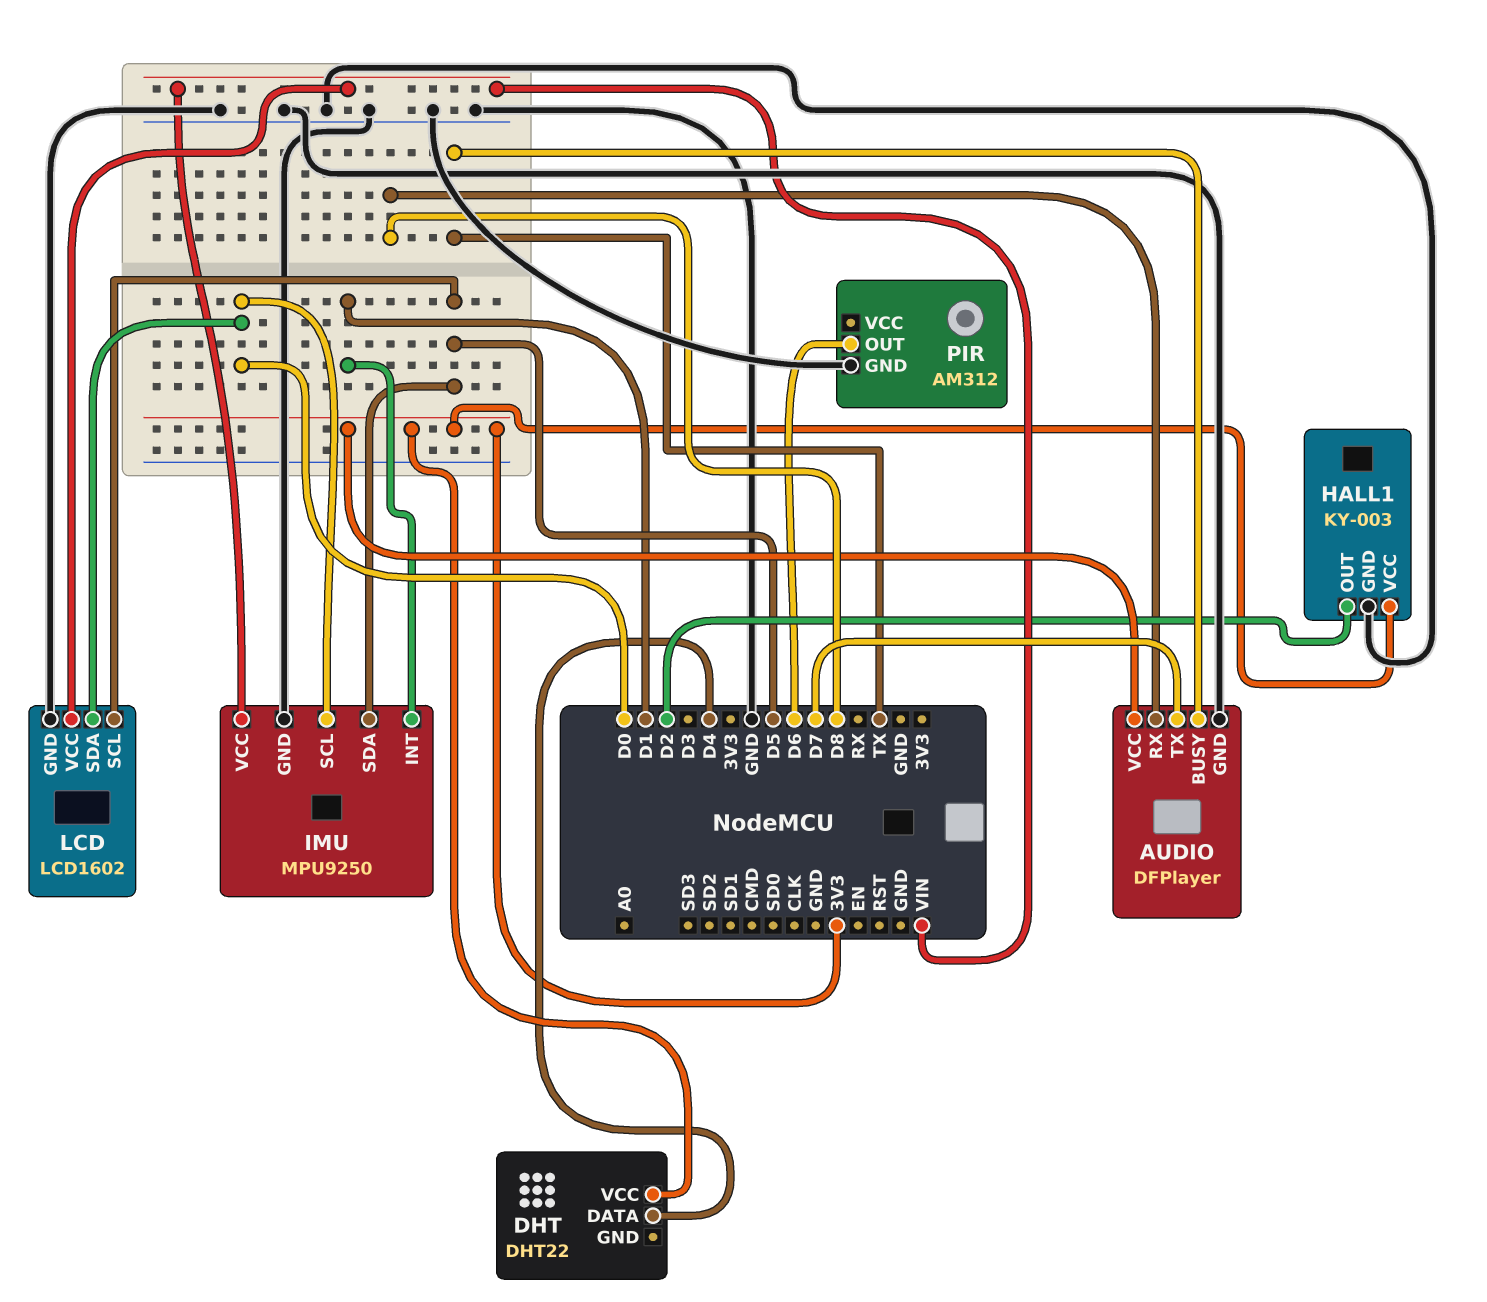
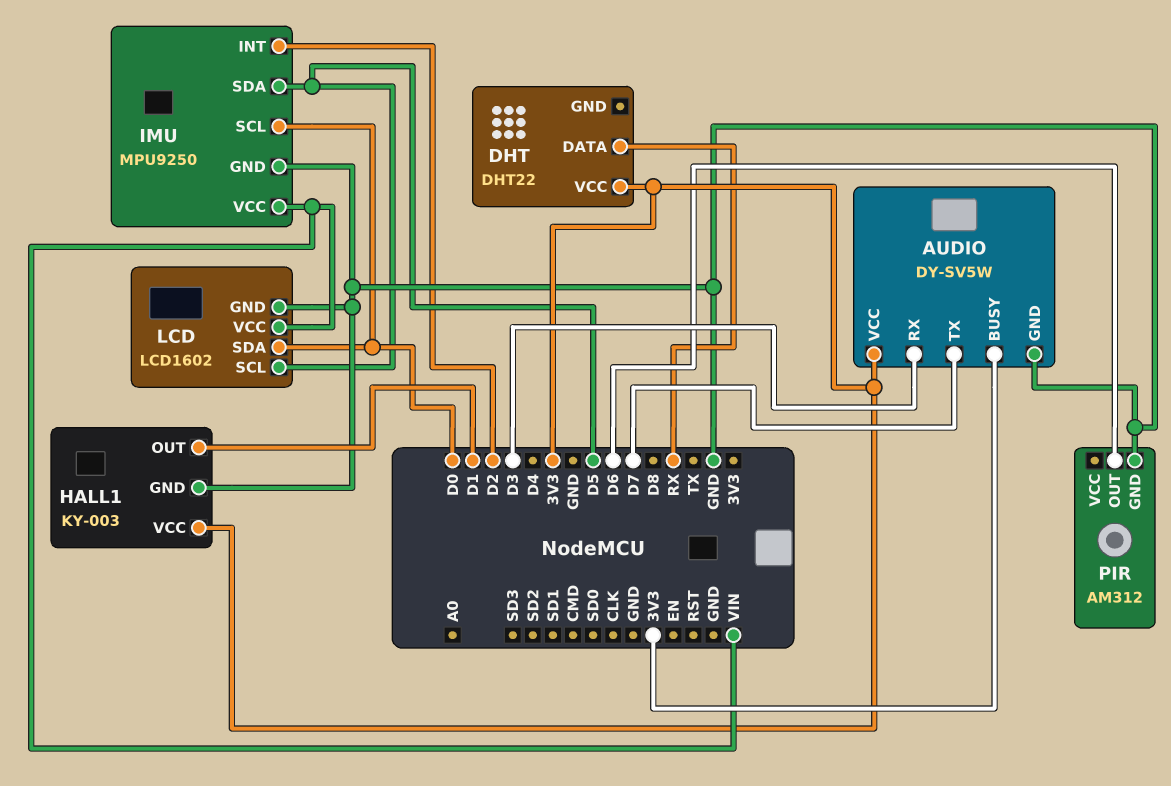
AUDIO: DFPlayer -> DY-SV5W
AUDIO pin BUSY: TX -> 3V3
AUDIO pin RX: D8 -> D3
DHT pin DATA: D4 -> RX
HALL1 pin OUT: D2 -> D1
IMU pin INT: D1 -> D2

